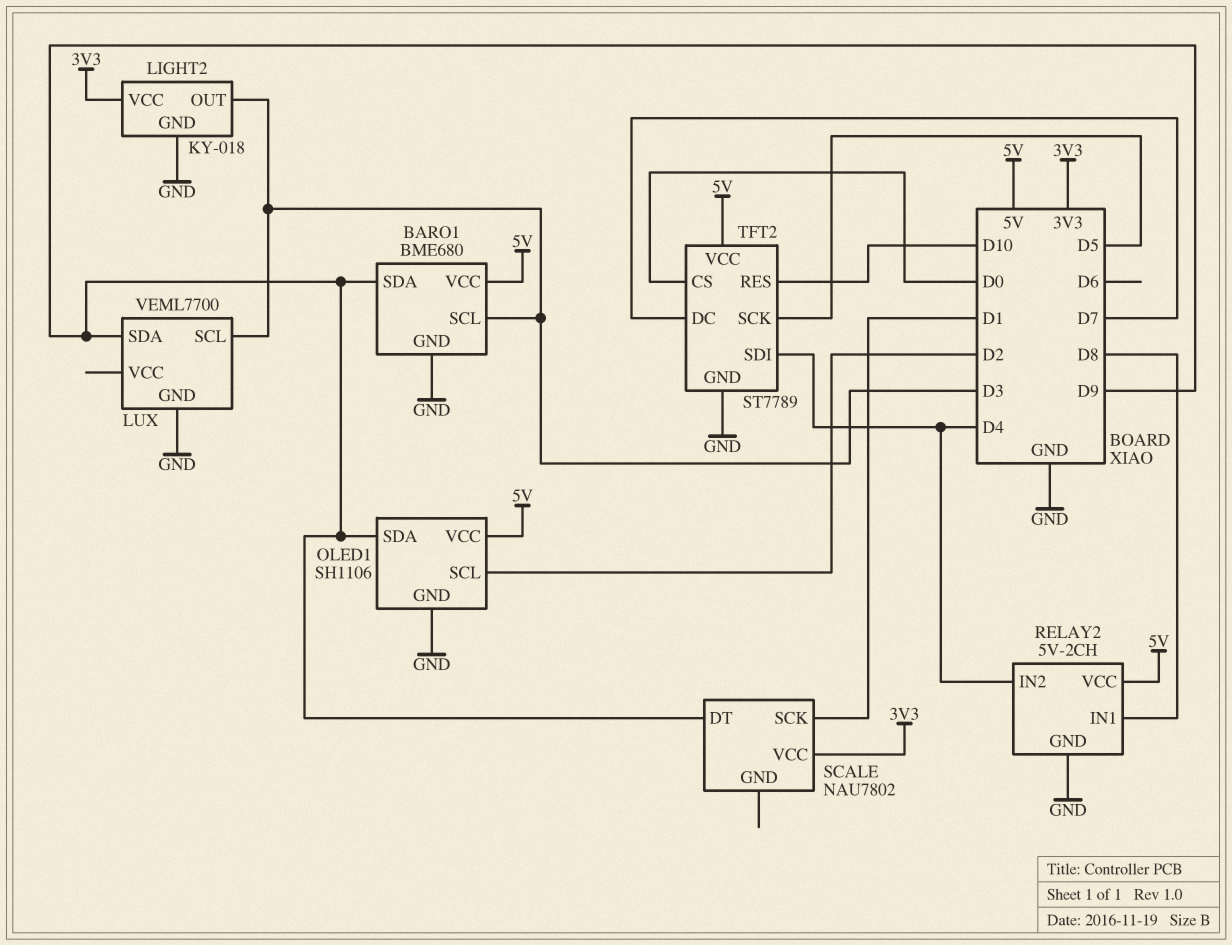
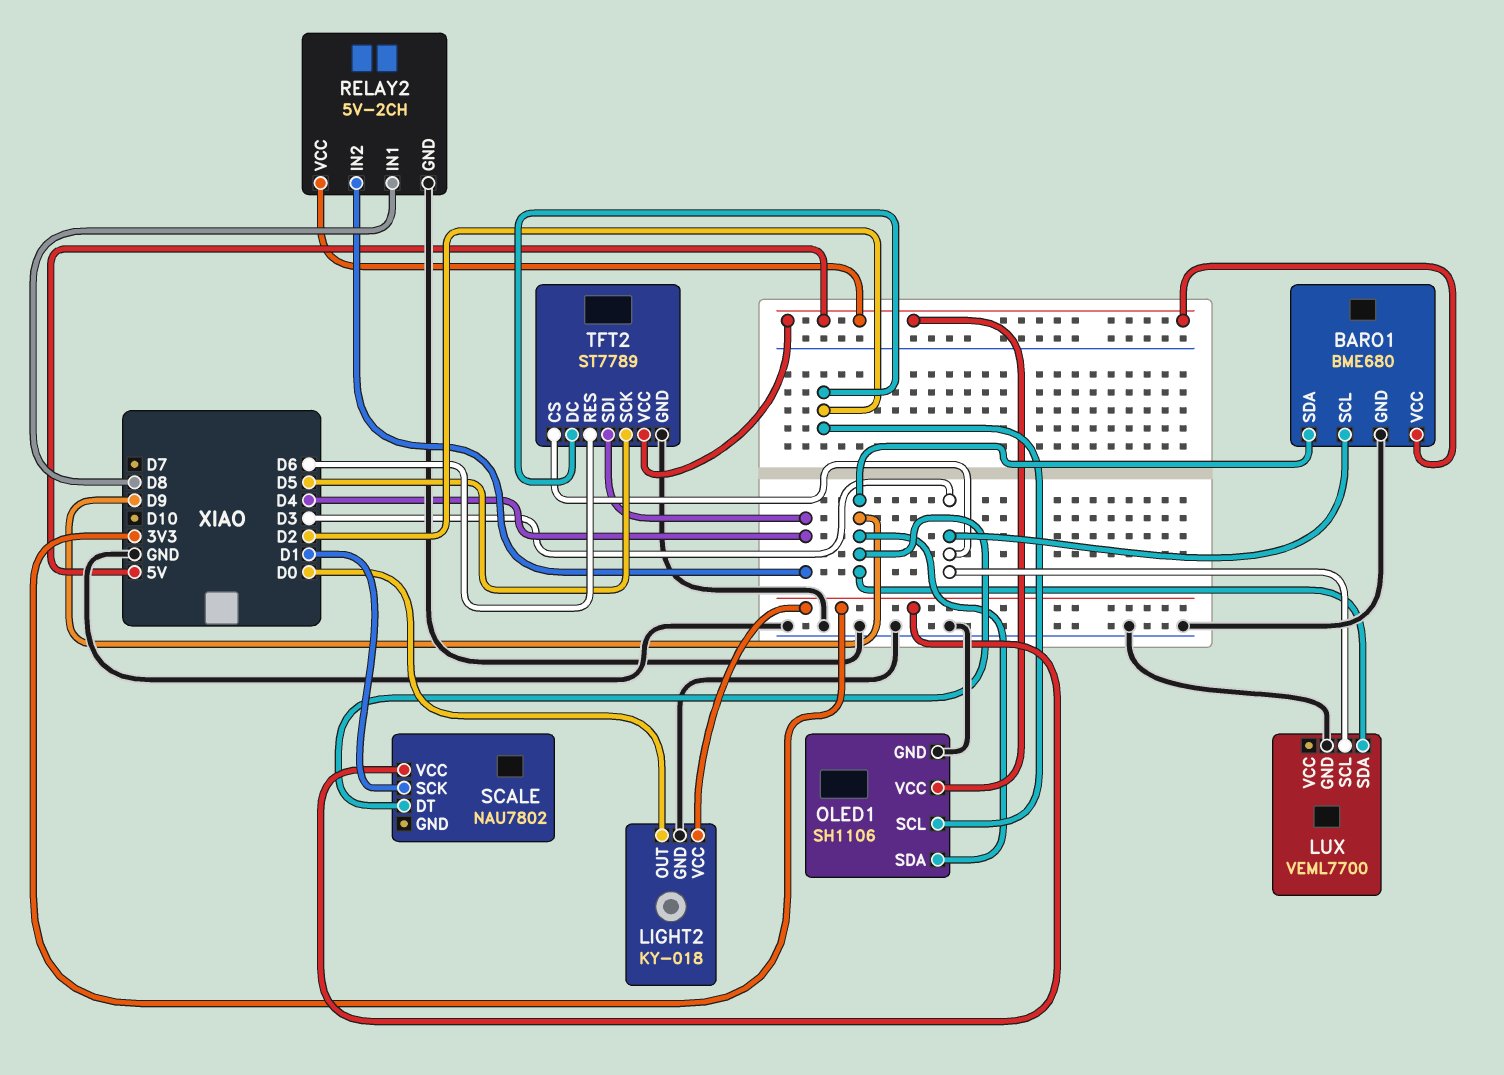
LIGHT2 pin OUT: D3 -> D0
TFT2 pin CS: D0 -> D3
TFT2 pin DC: D7 -> D2
TFT2 pin RES: D10 -> D6

